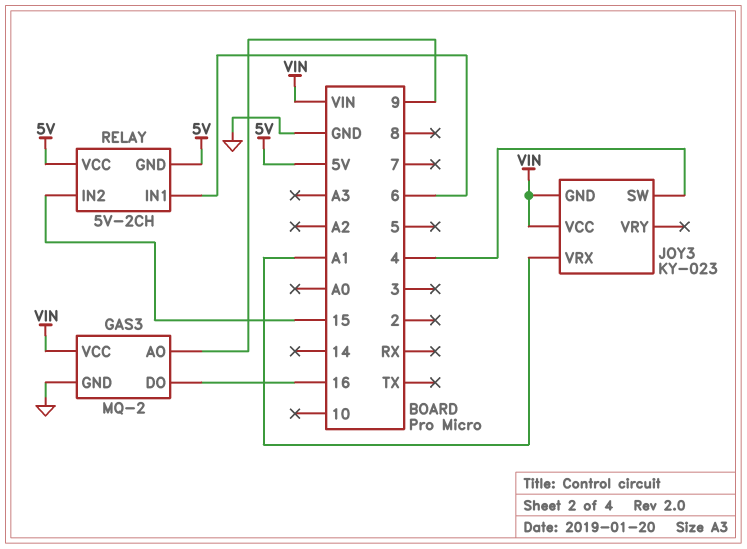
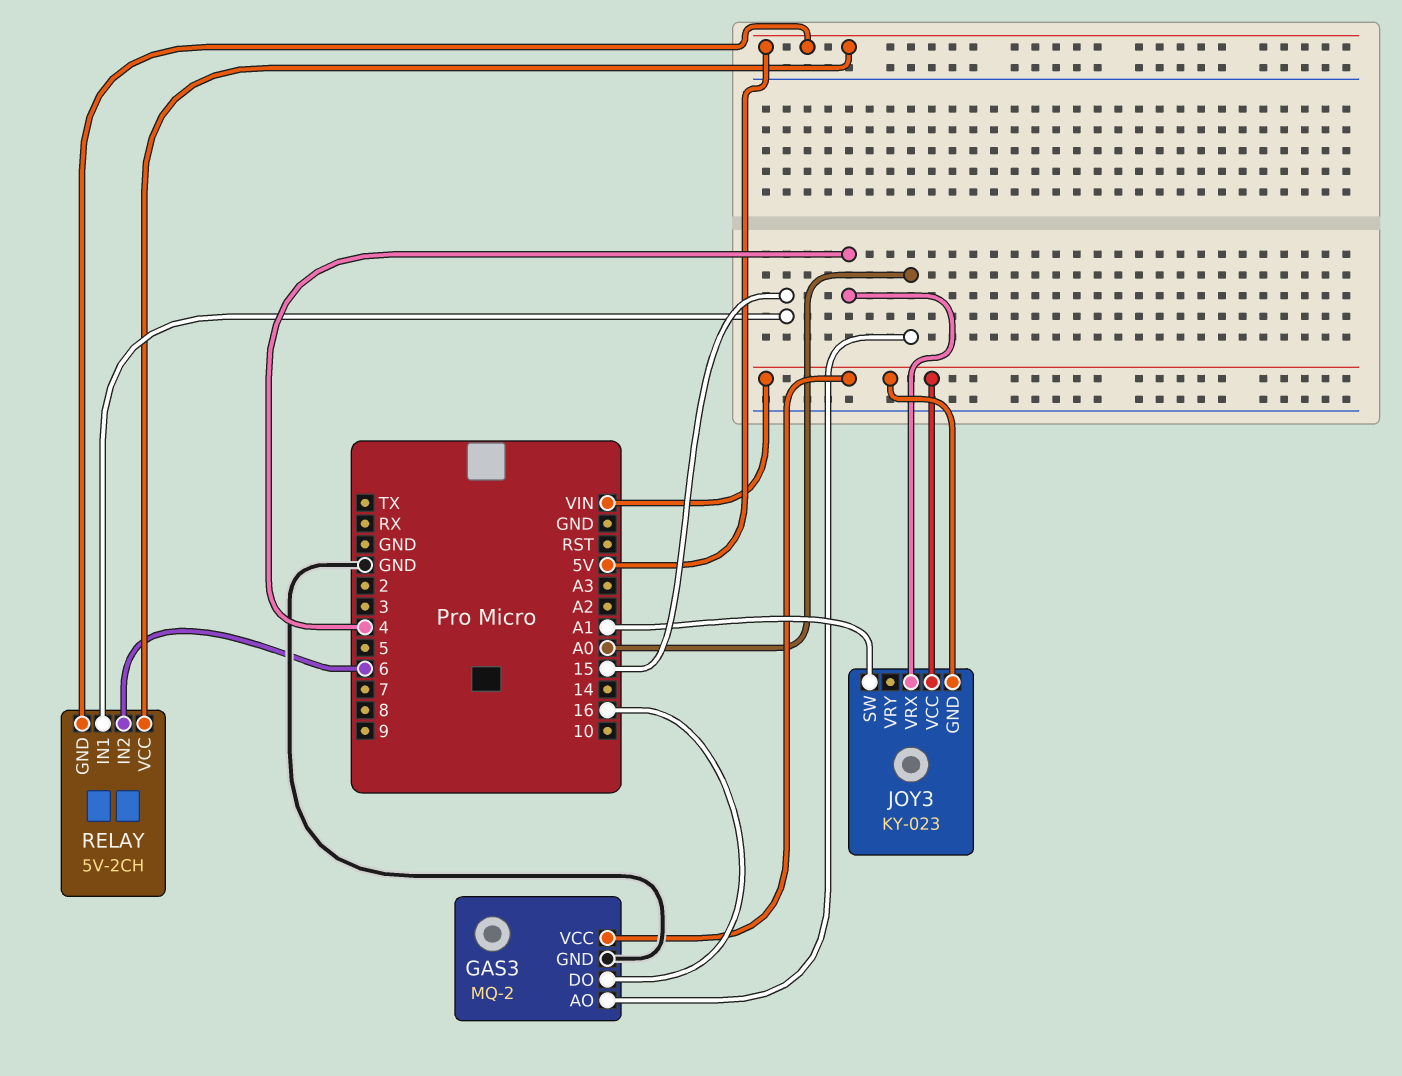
GAS3 pin AO: 9 -> A0
JOY3 pin SW: 4 -> A1
JOY3 pin VRX: A1 -> 4
RELAY pin IN1: 6 -> 15
RELAY pin IN2: 15 -> 6

